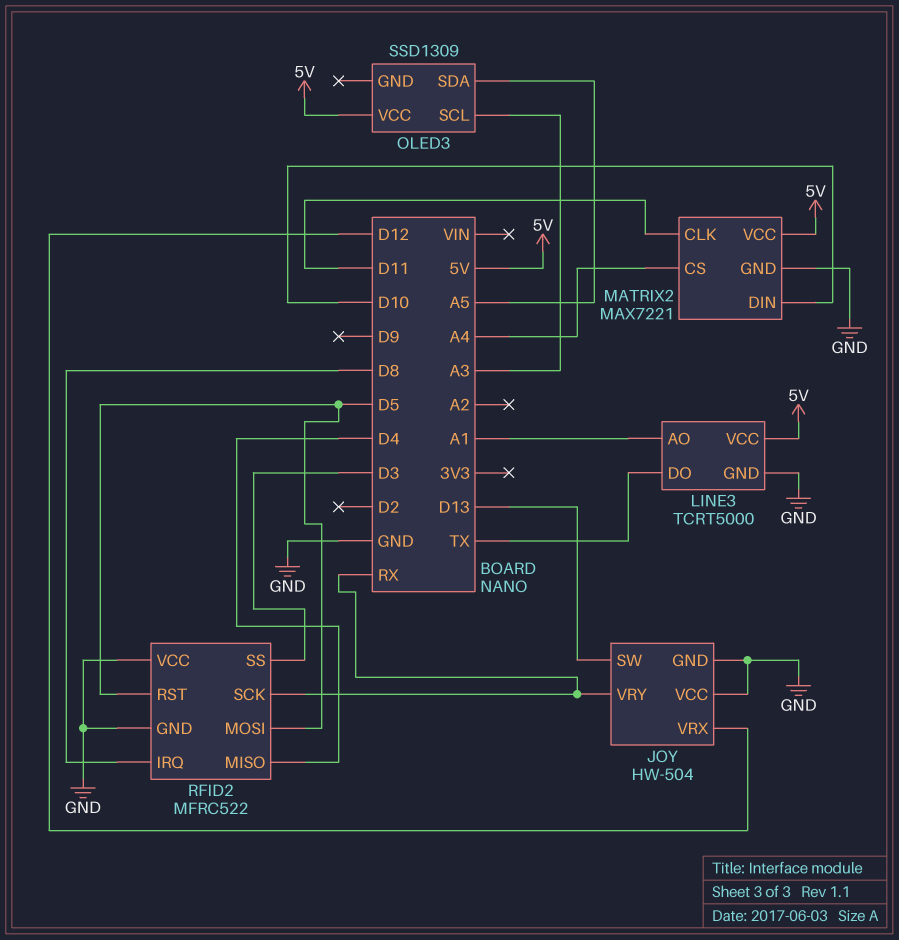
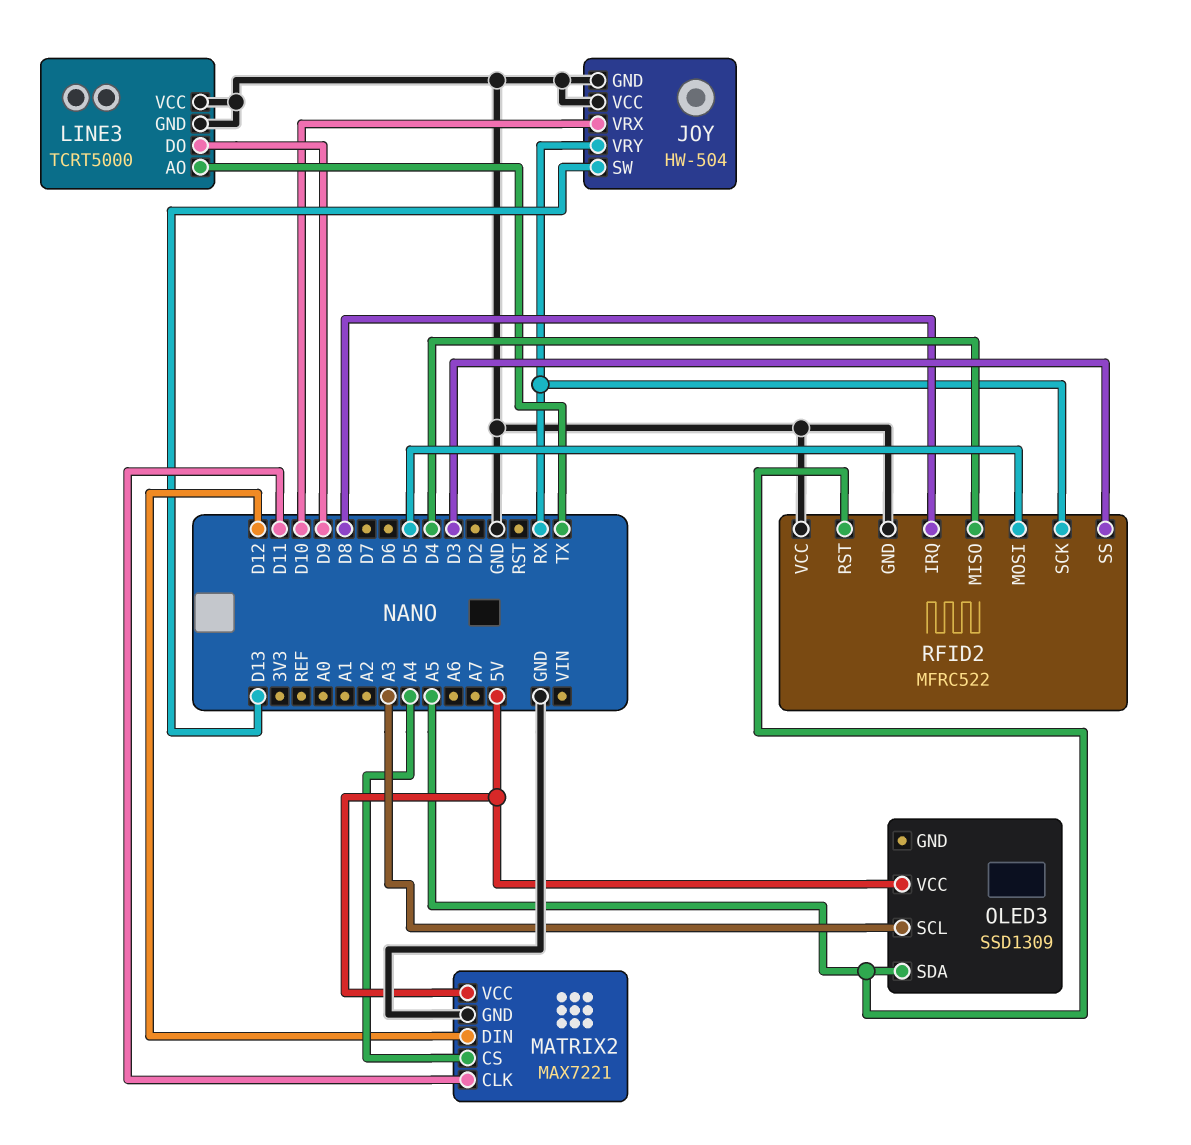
JOY pin VRX: D12 -> D10
LINE3 pin AO: A1 -> TX
LINE3 pin DO: TX -> D9
LINE3 pin VCC: 5V -> GND
MATRIX2 pin DIN: D10 -> D12
RFID2 pin RST: D5 -> A5

